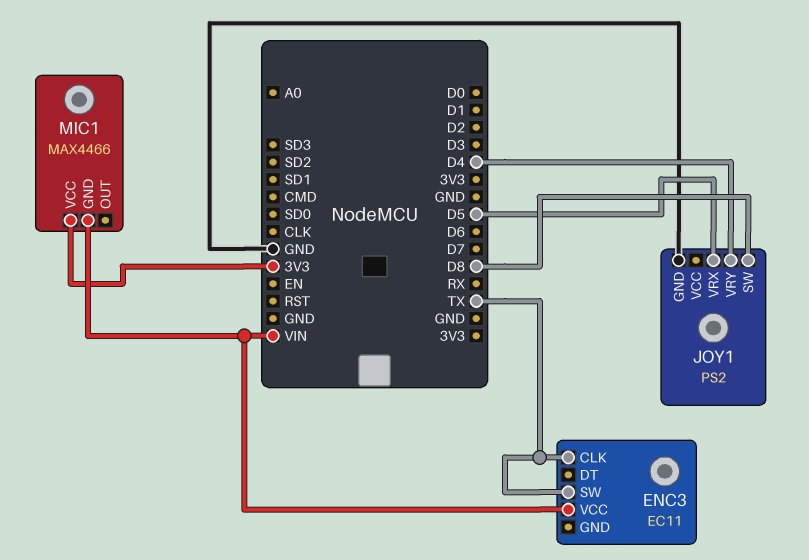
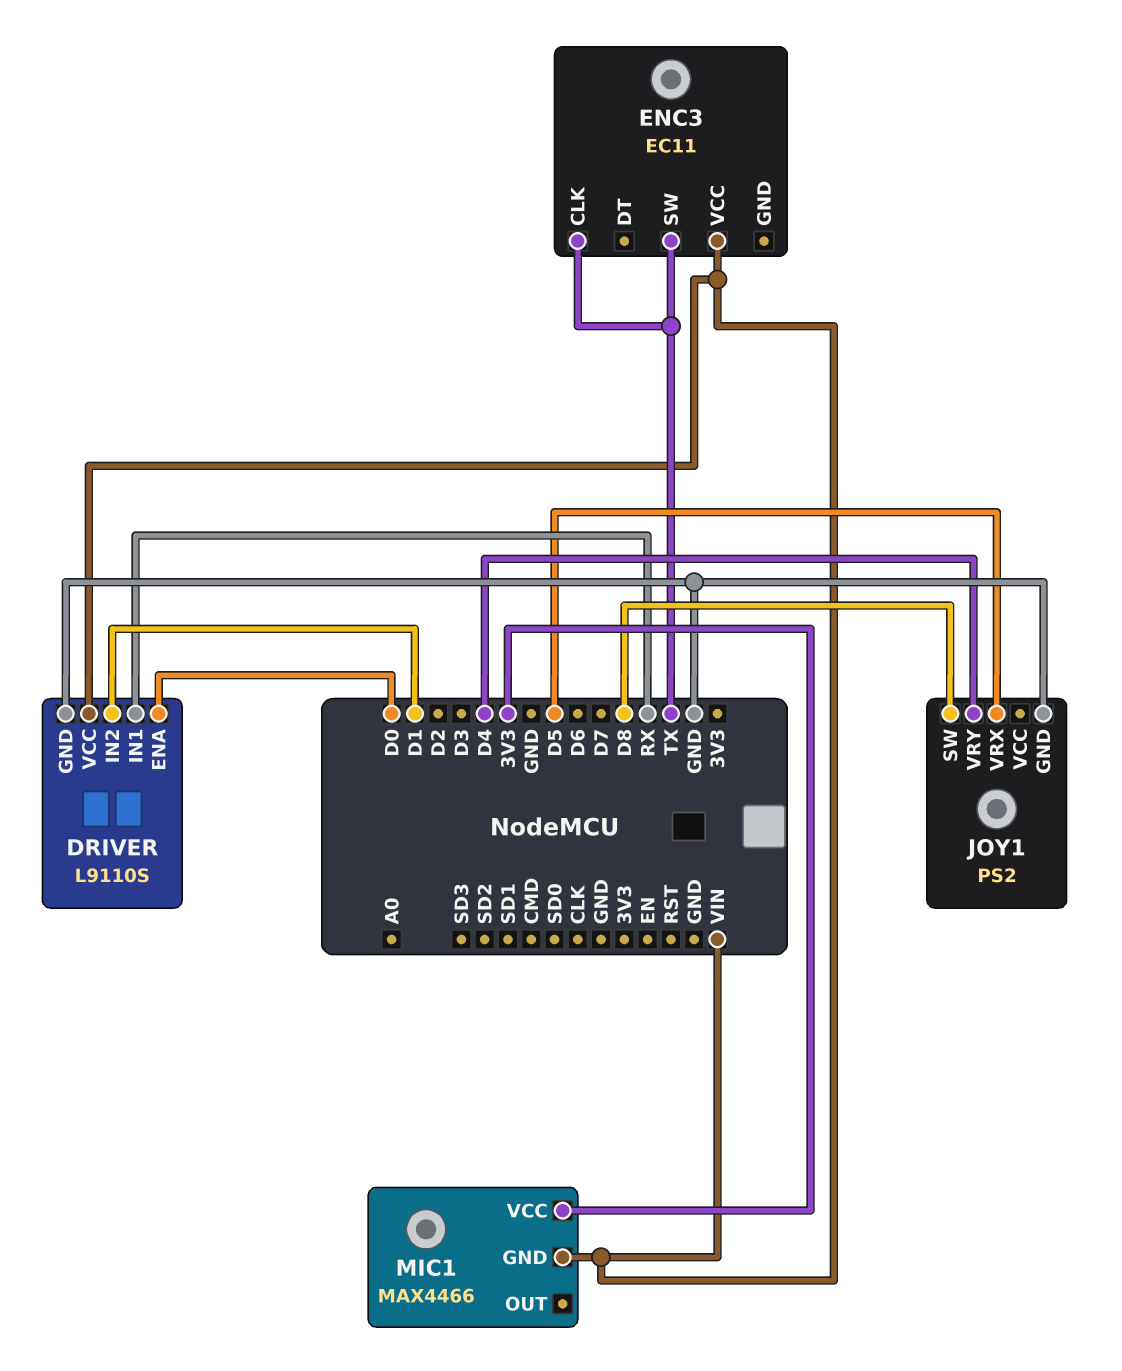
DRIVER: none -> L9110S
DRIVER pin ENA: none -> D0
DRIVER pin GND: none -> GND
DRIVER pin IN1: none -> RX
DRIVER pin IN2: none -> D1
DRIVER pin VCC: none -> VIN

